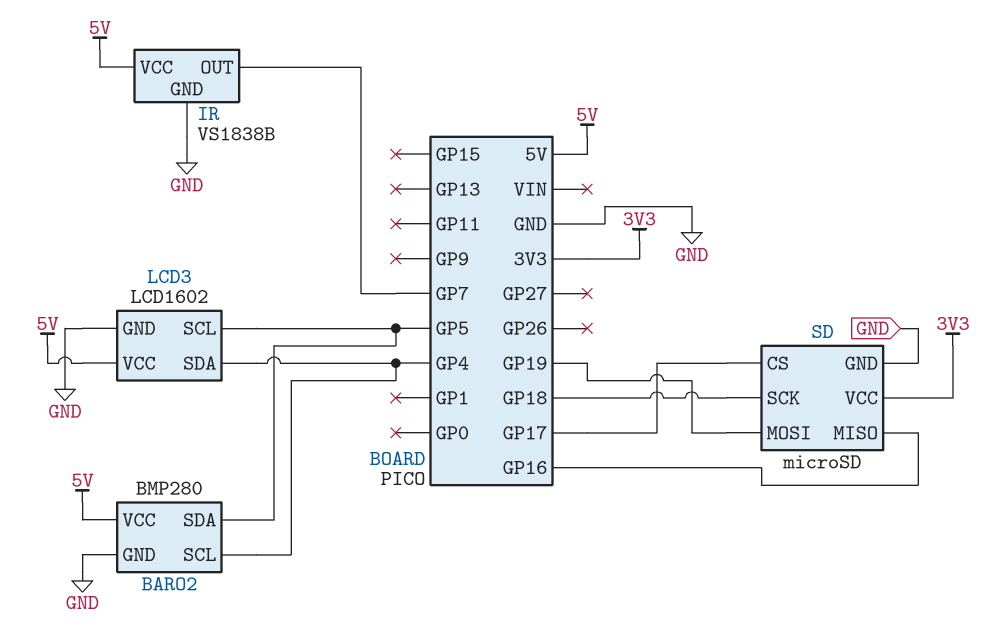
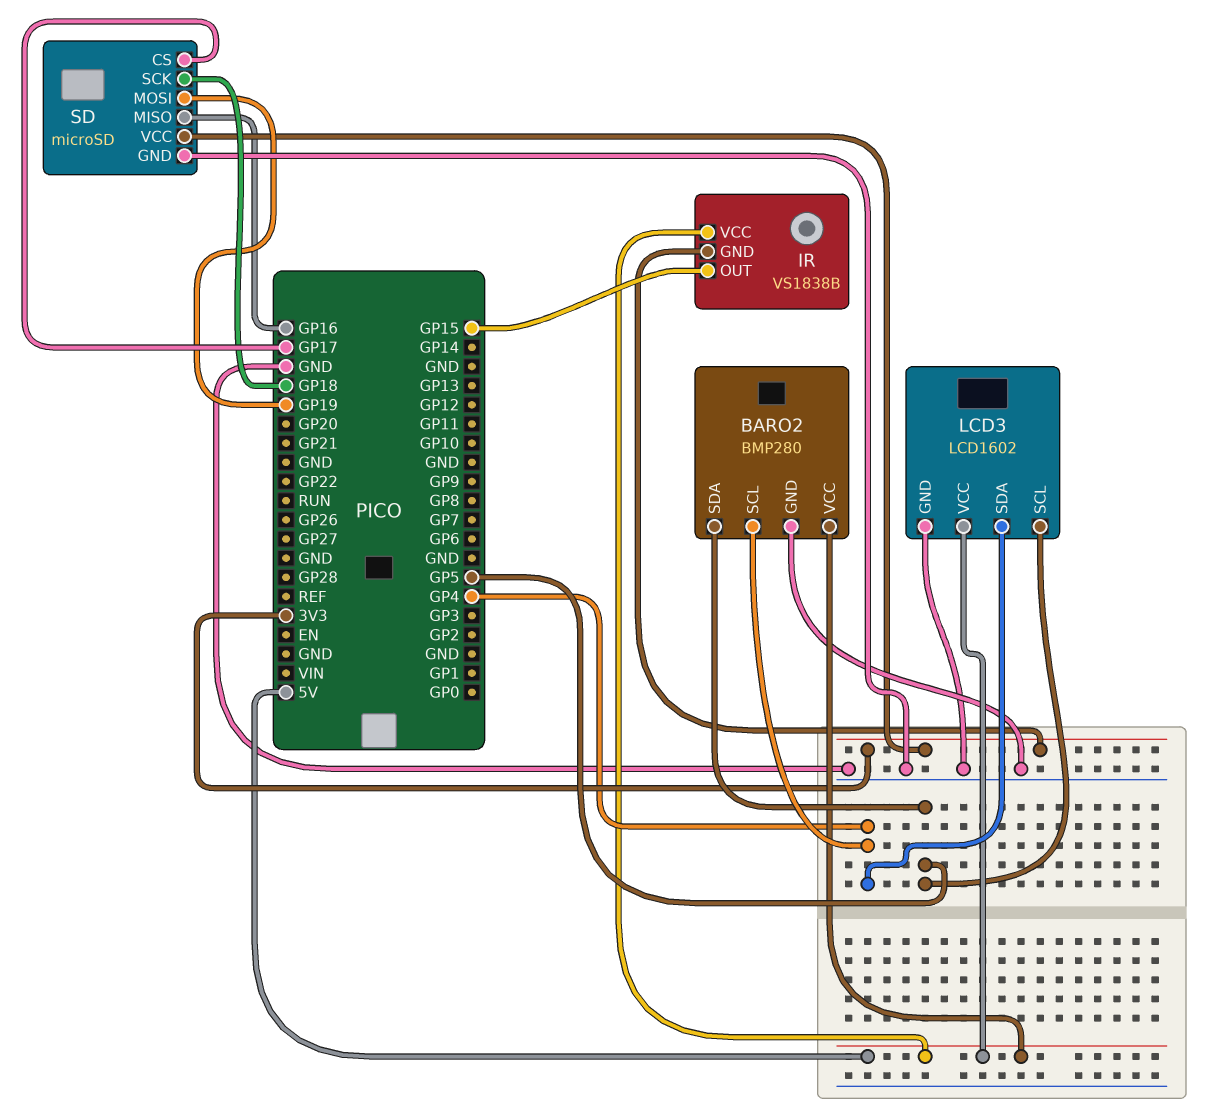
IR pin GND: GND -> 3V3
IR pin OUT: GP7 -> GP15

